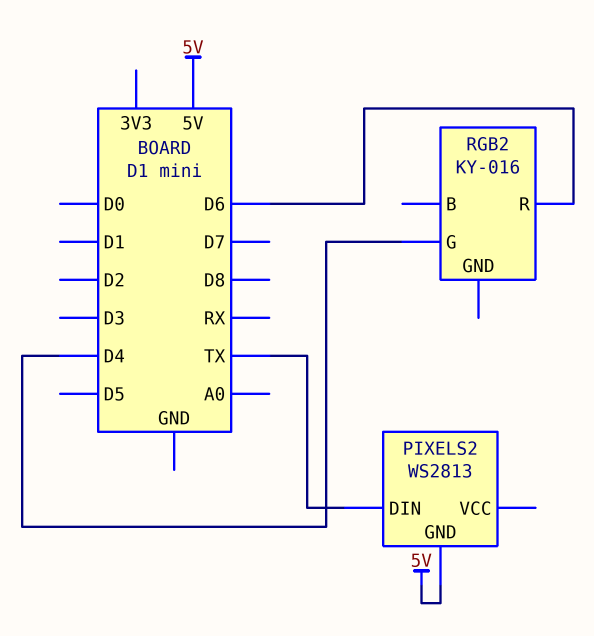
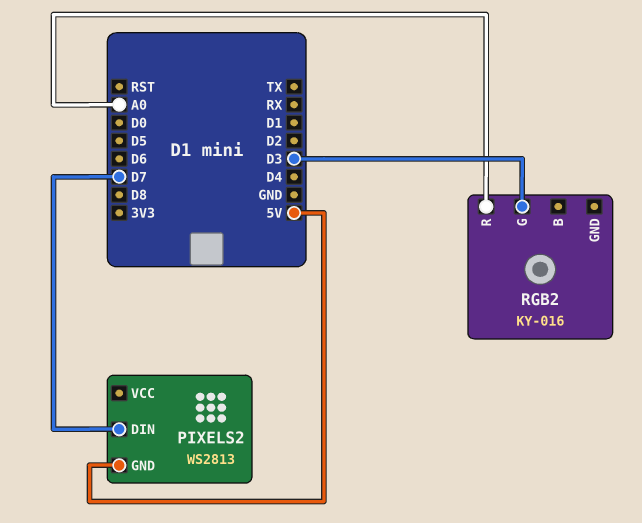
PIXELS2 pin DIN: TX -> D7
RGB2 pin G: D4 -> D3
RGB2 pin R: D6 -> A0

